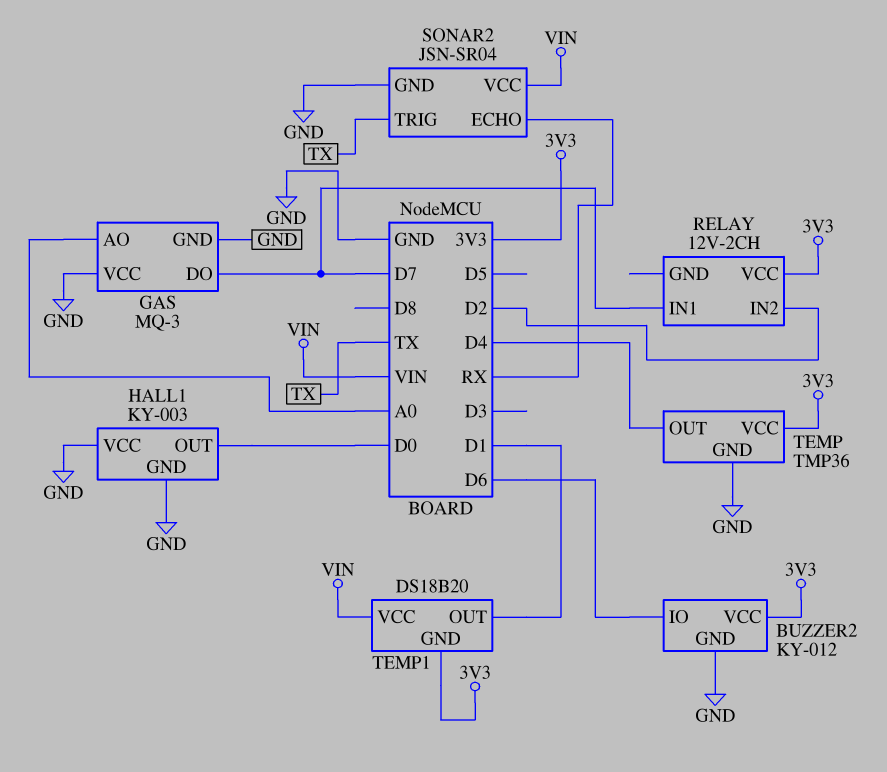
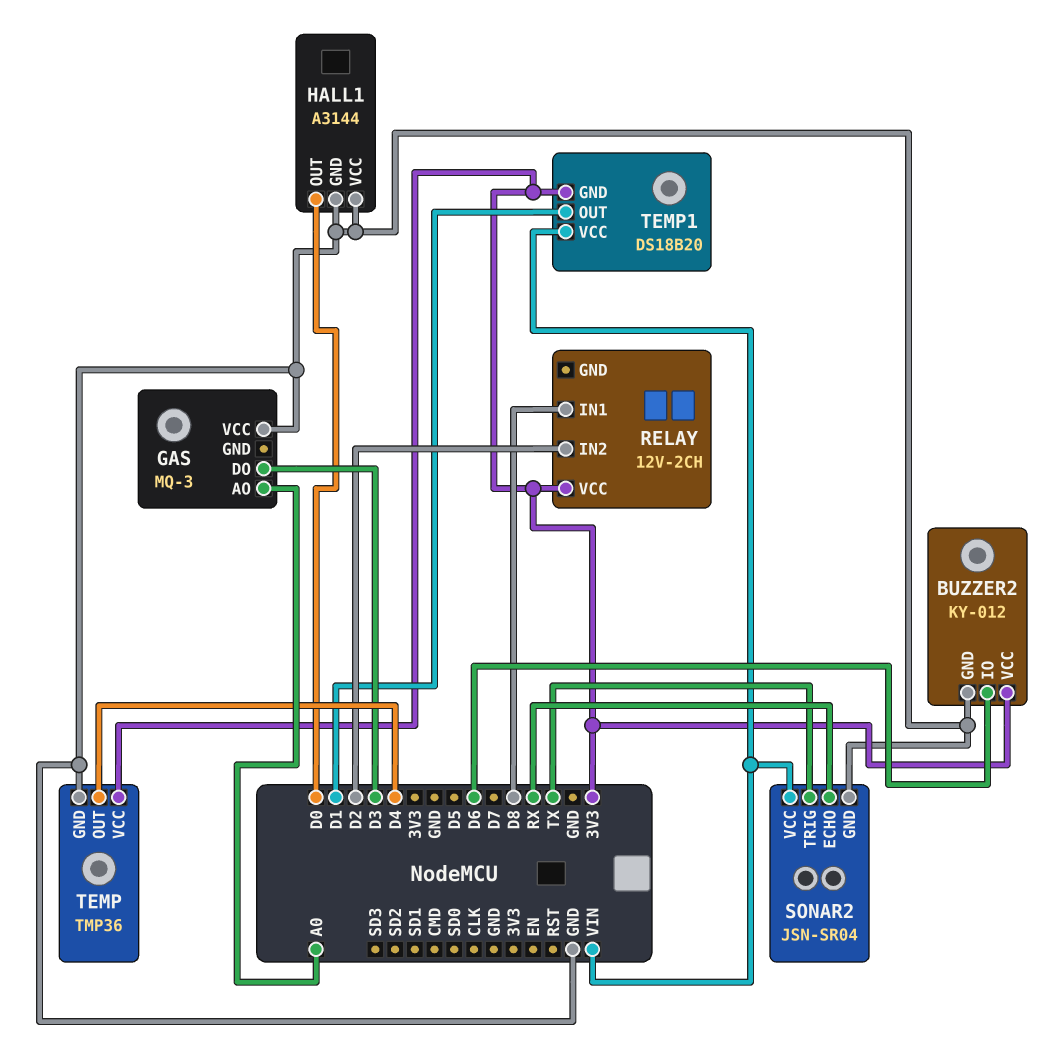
GAS pin DO: D7 -> D3
GAS pin GND: GND -> none
HALL1: KY-003 -> A3144
RELAY pin IN1: D7 -> D8

